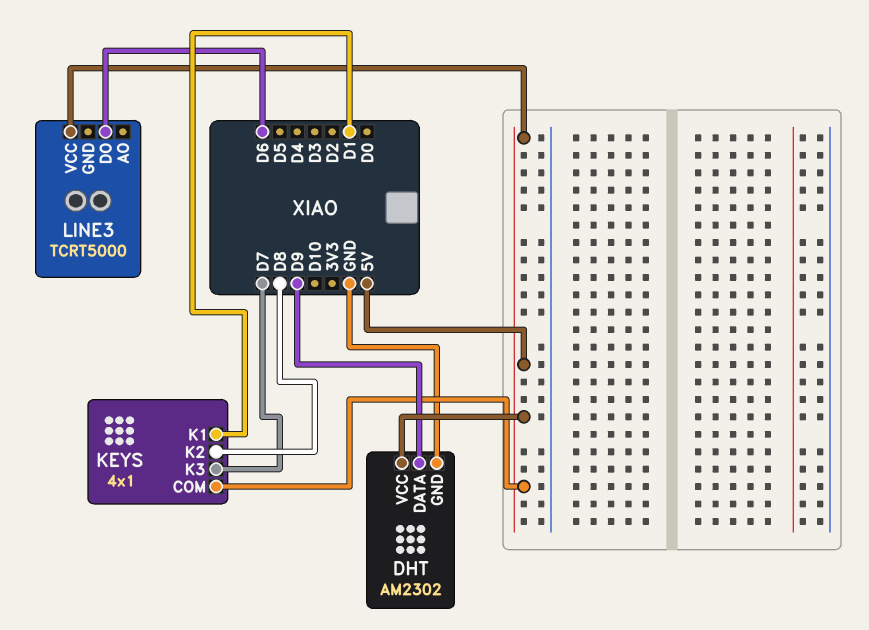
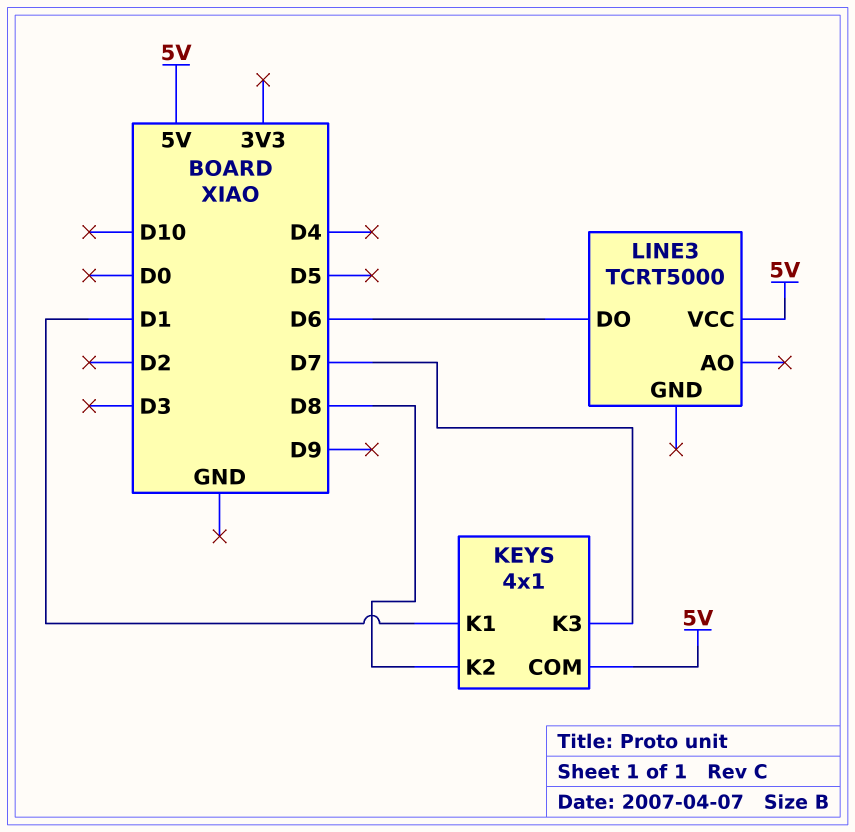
DHT: AM2302 -> none
DHT pin DATA: D9 -> none
DHT pin GND: GND -> none
DHT pin VCC: 5V -> none

